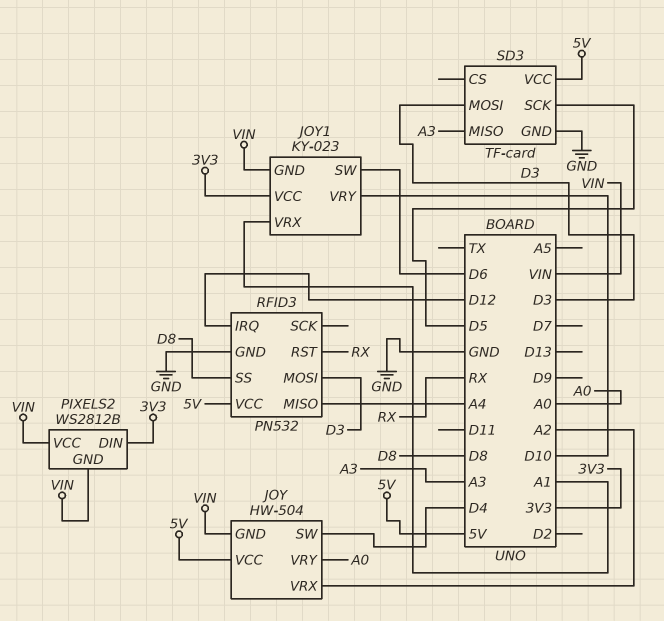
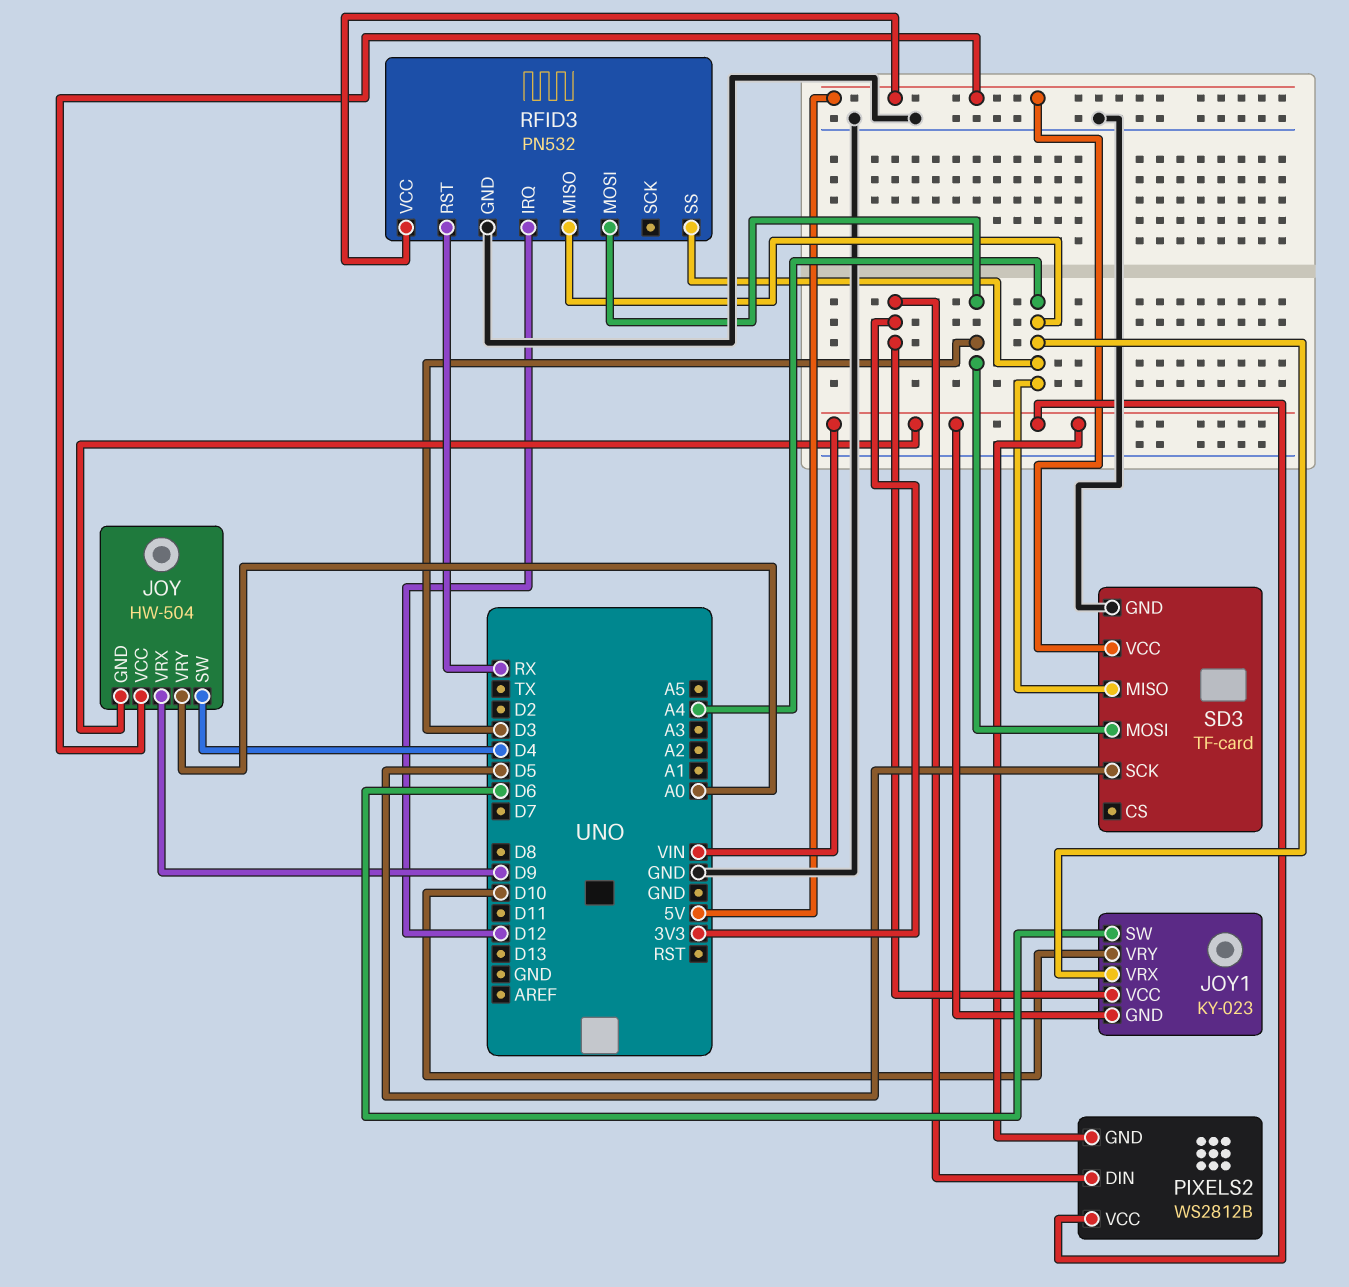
JOY pin VRX: A2 -> D9
JOY1 pin VRX: A1 -> A4
RFID3 pin SS: D8 -> A4
SD3 pin MISO: A3 -> A4

